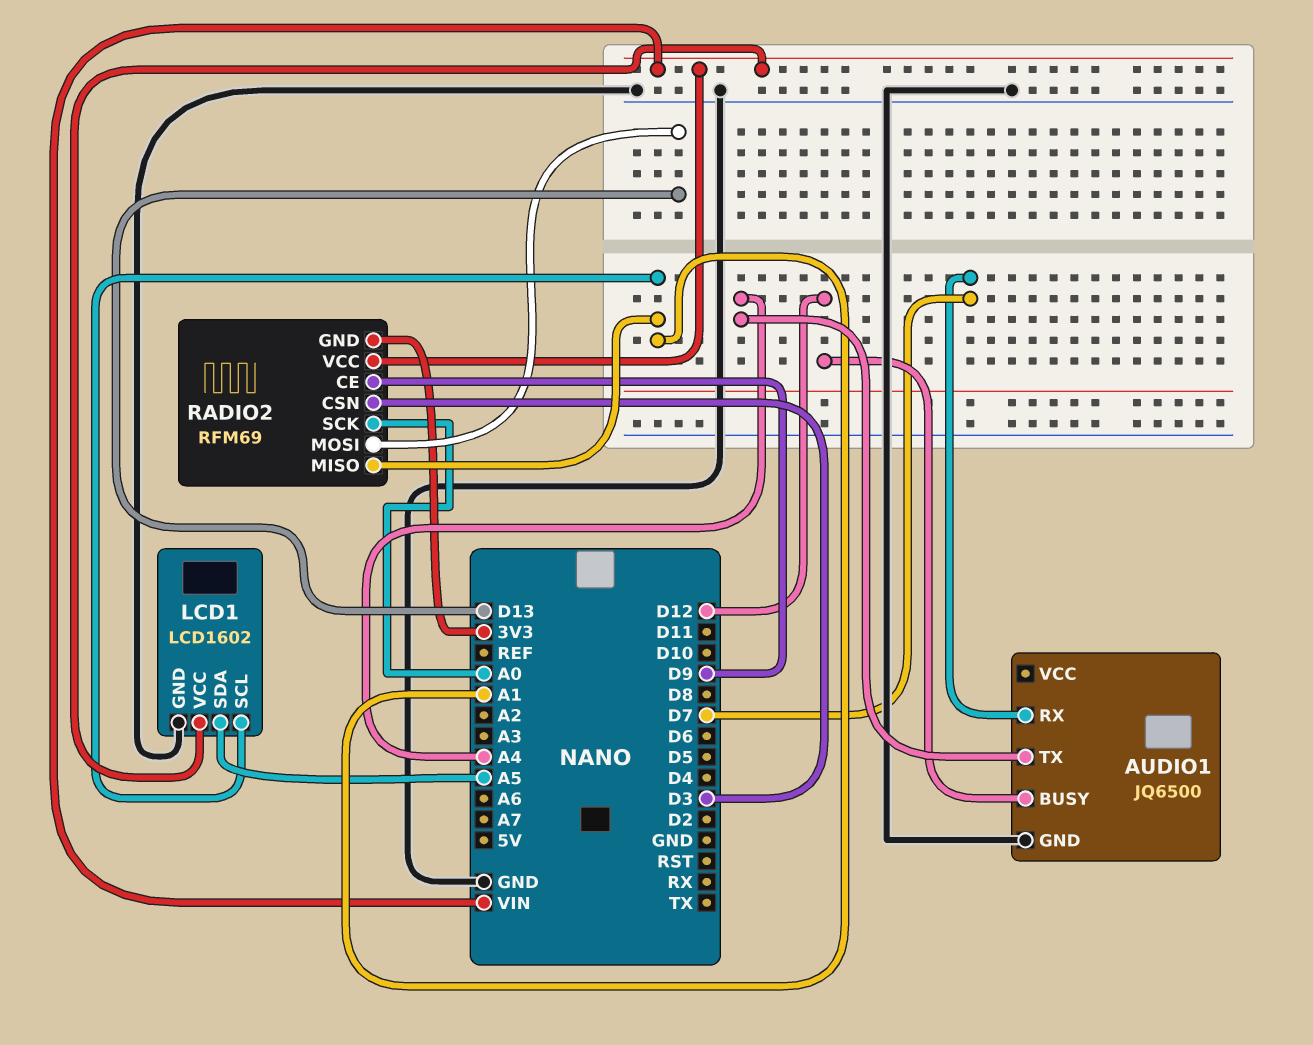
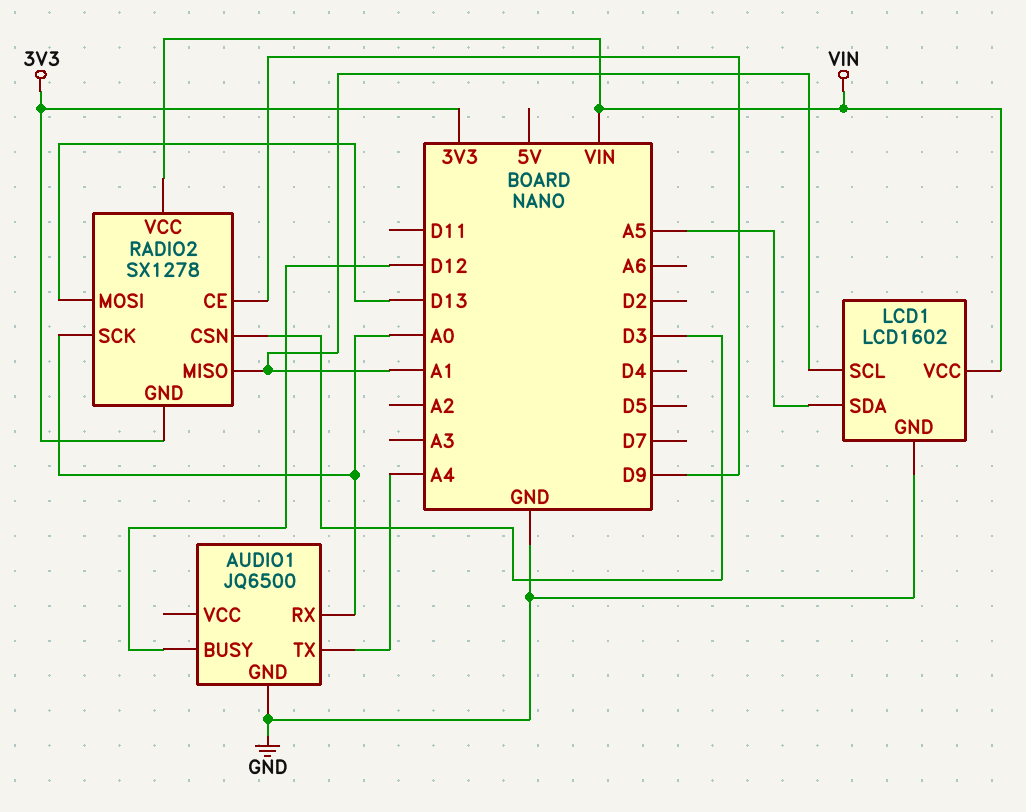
AUDIO1 pin RX: D7 -> A0
RADIO2: RFM69 -> SX1278

